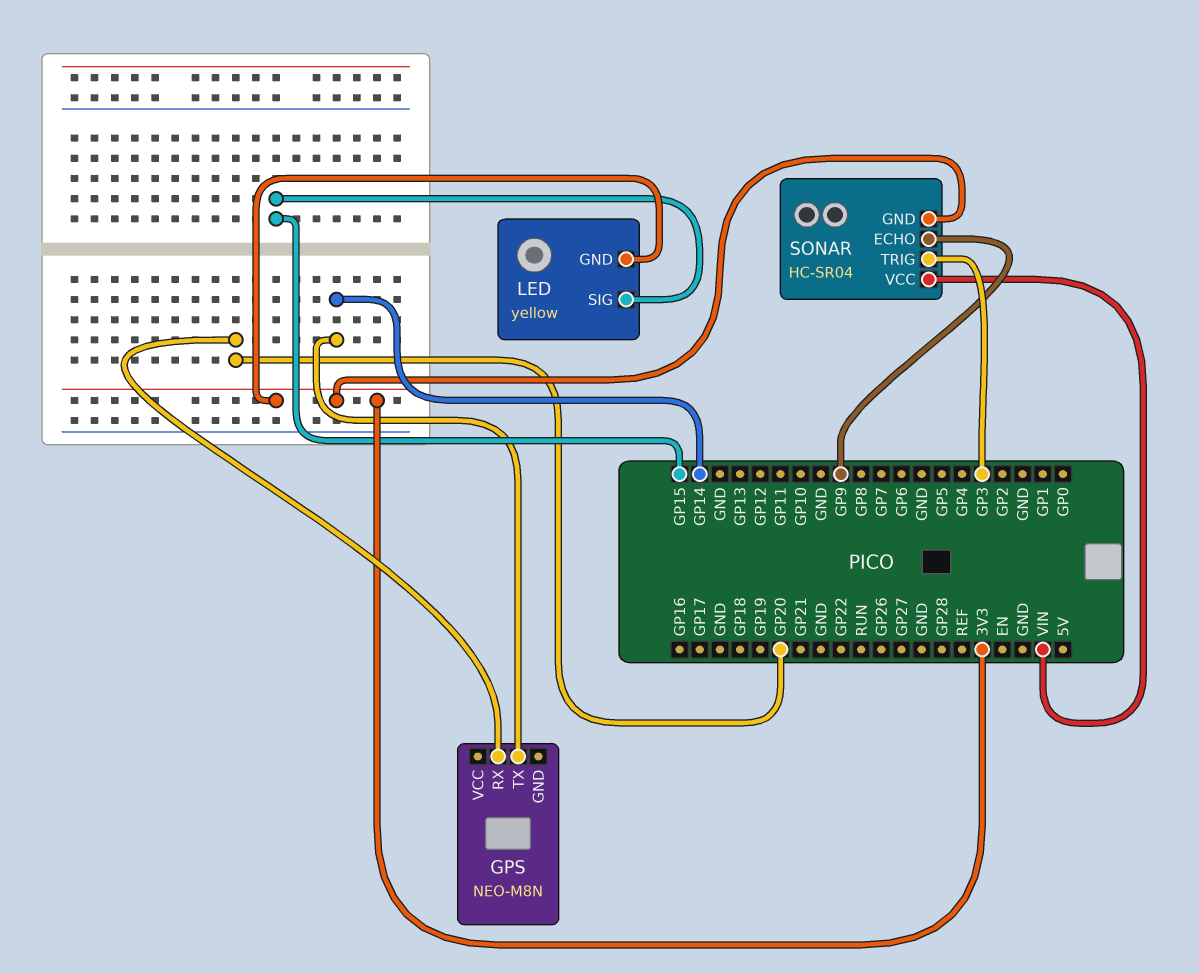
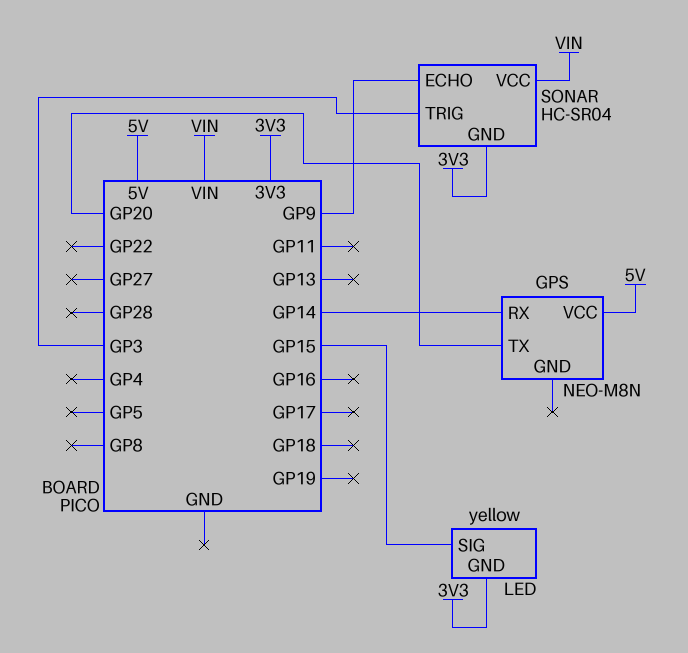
GPS pin RX: GP20 -> GP14
GPS pin TX: GP14 -> GP20
GPS pin VCC: none -> 5V

